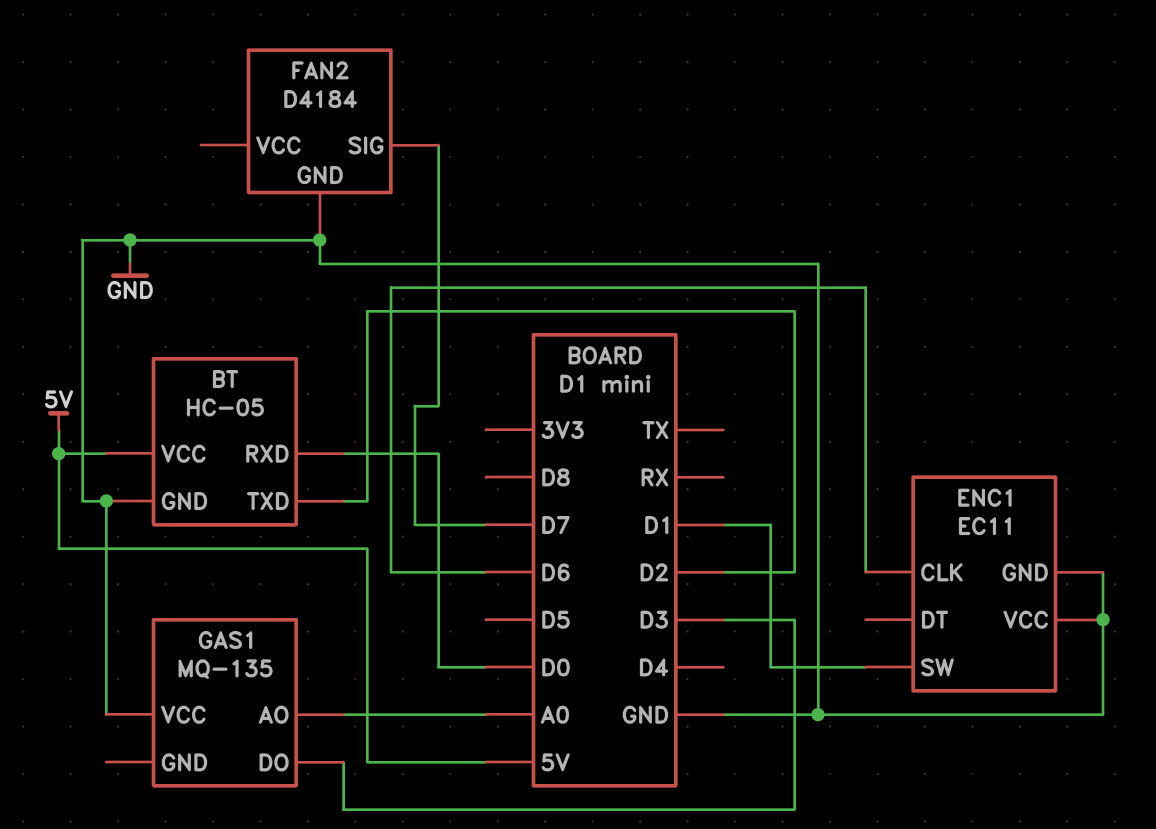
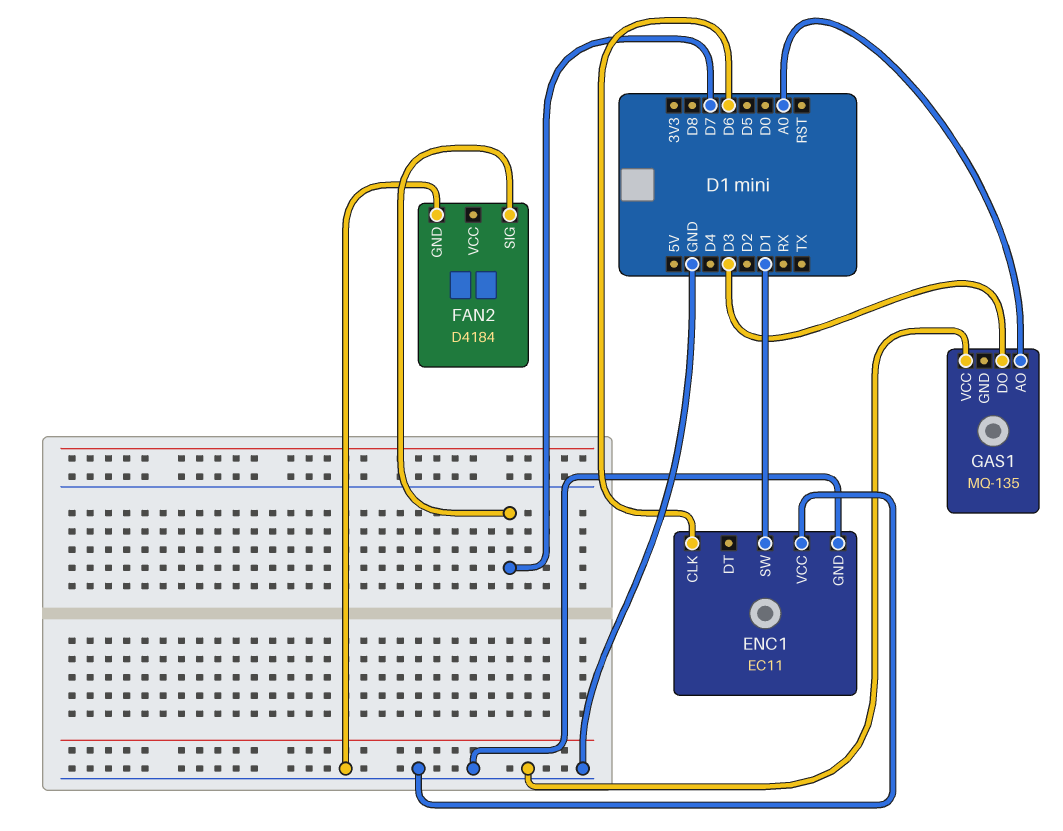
BT: HC-05 -> none
BT pin GND: GND -> none
BT pin RXD: D0 -> none
BT pin TXD: D2 -> none
BT pin VCC: 5V -> none

